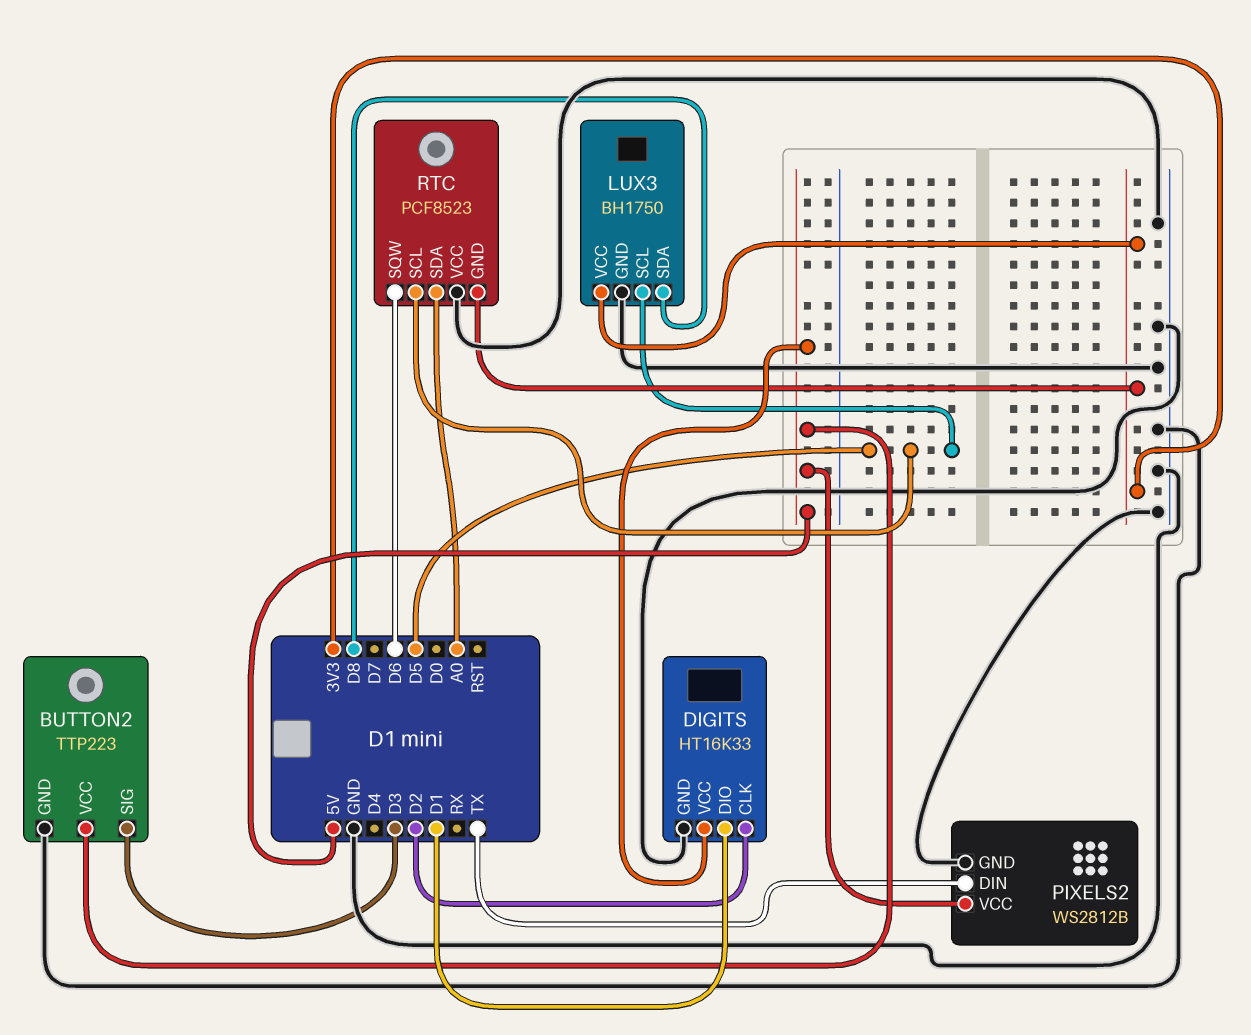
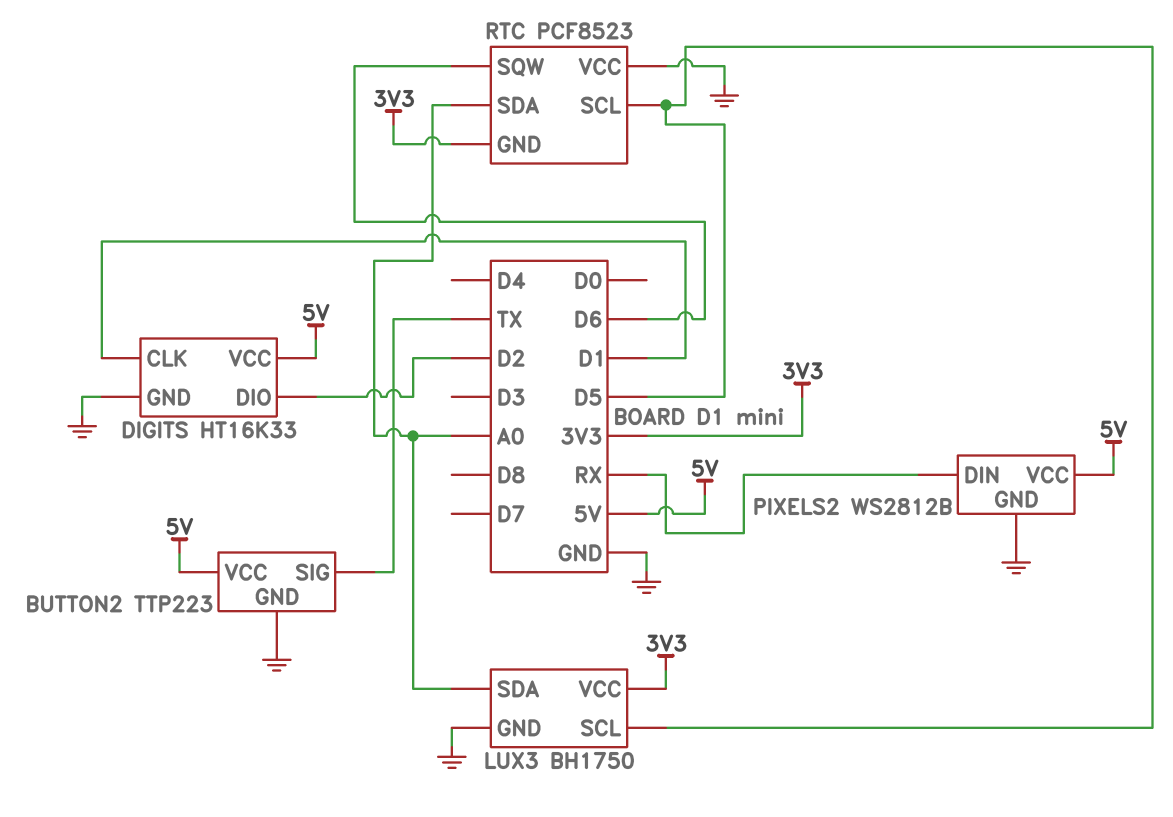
BUTTON2 pin SIG: D3 -> TX
DIGITS pin CLK: D2 -> D1
DIGITS pin DIO: D1 -> D2
LUX3 pin SDA: D8 -> A0
PIXELS2 pin DIN: TX -> RX

